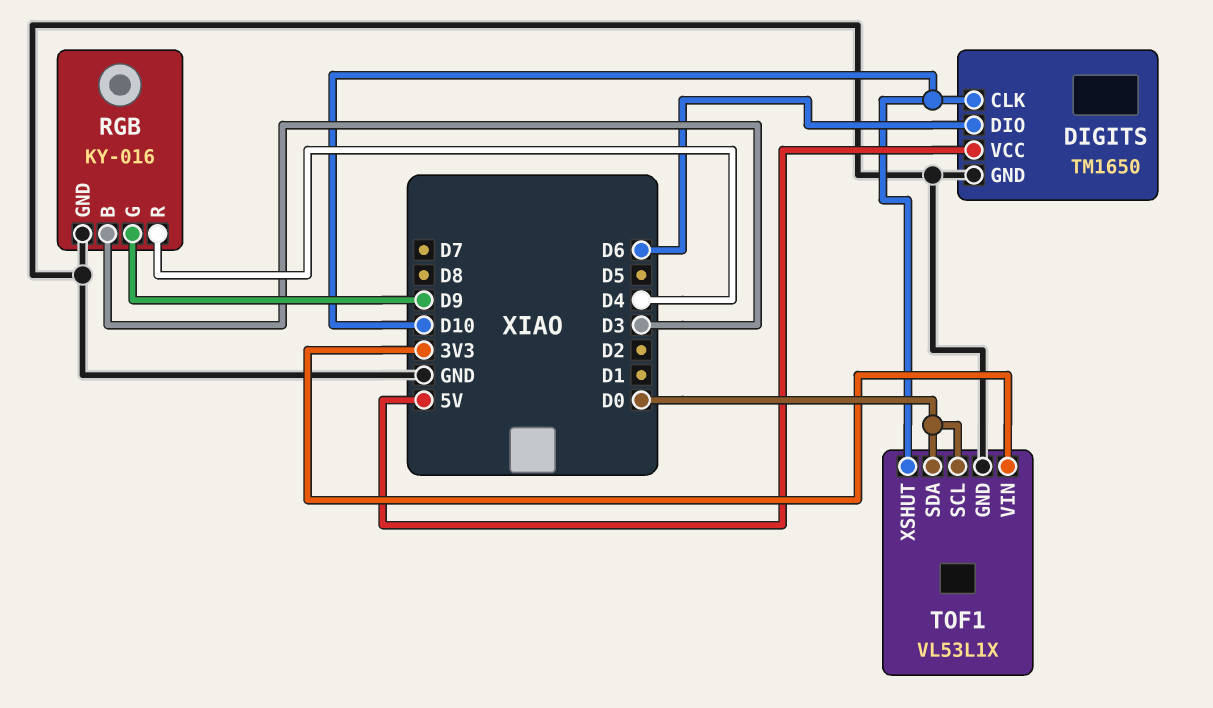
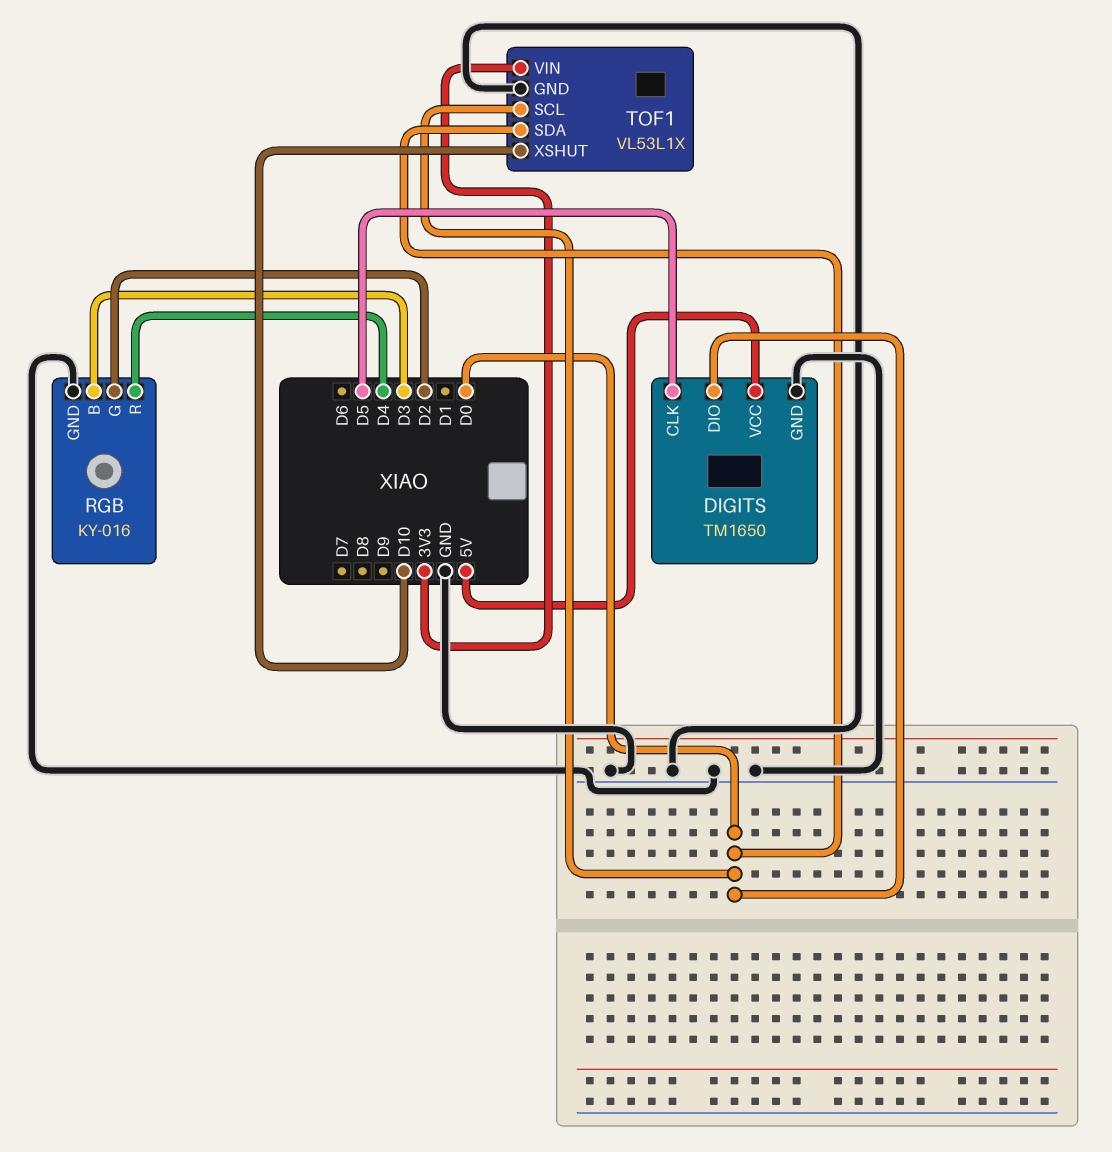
DIGITS pin CLK: D10 -> D5
DIGITS pin DIO: D6 -> D0
RGB pin G: D9 -> D2

